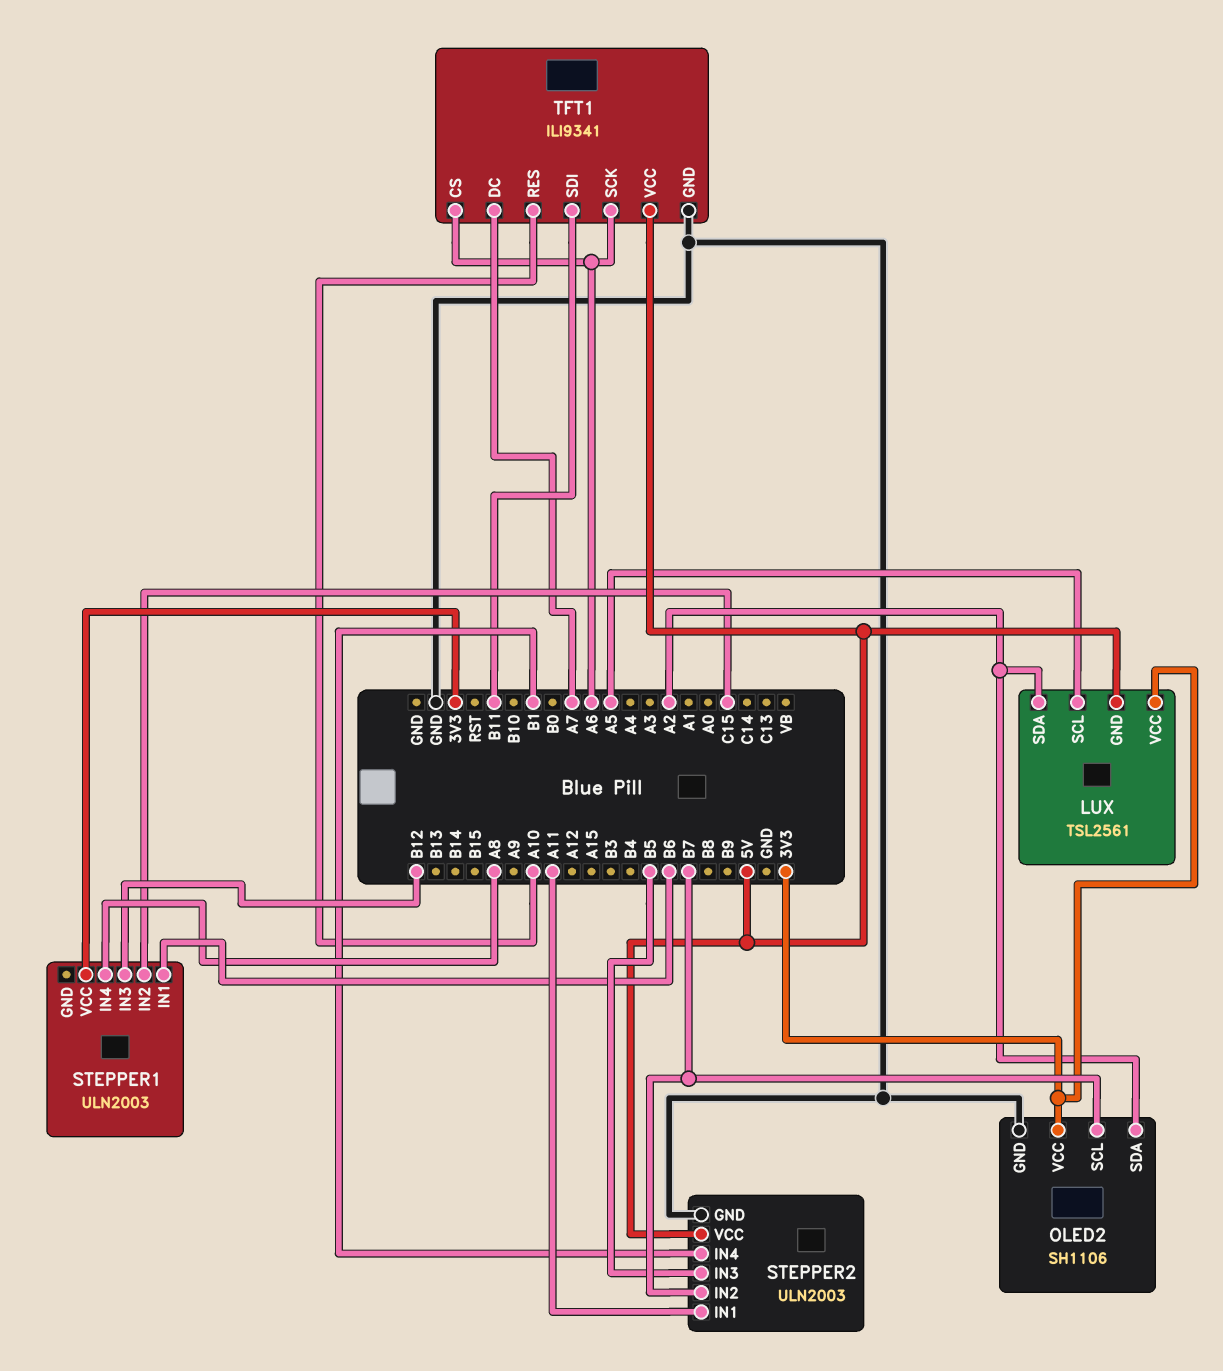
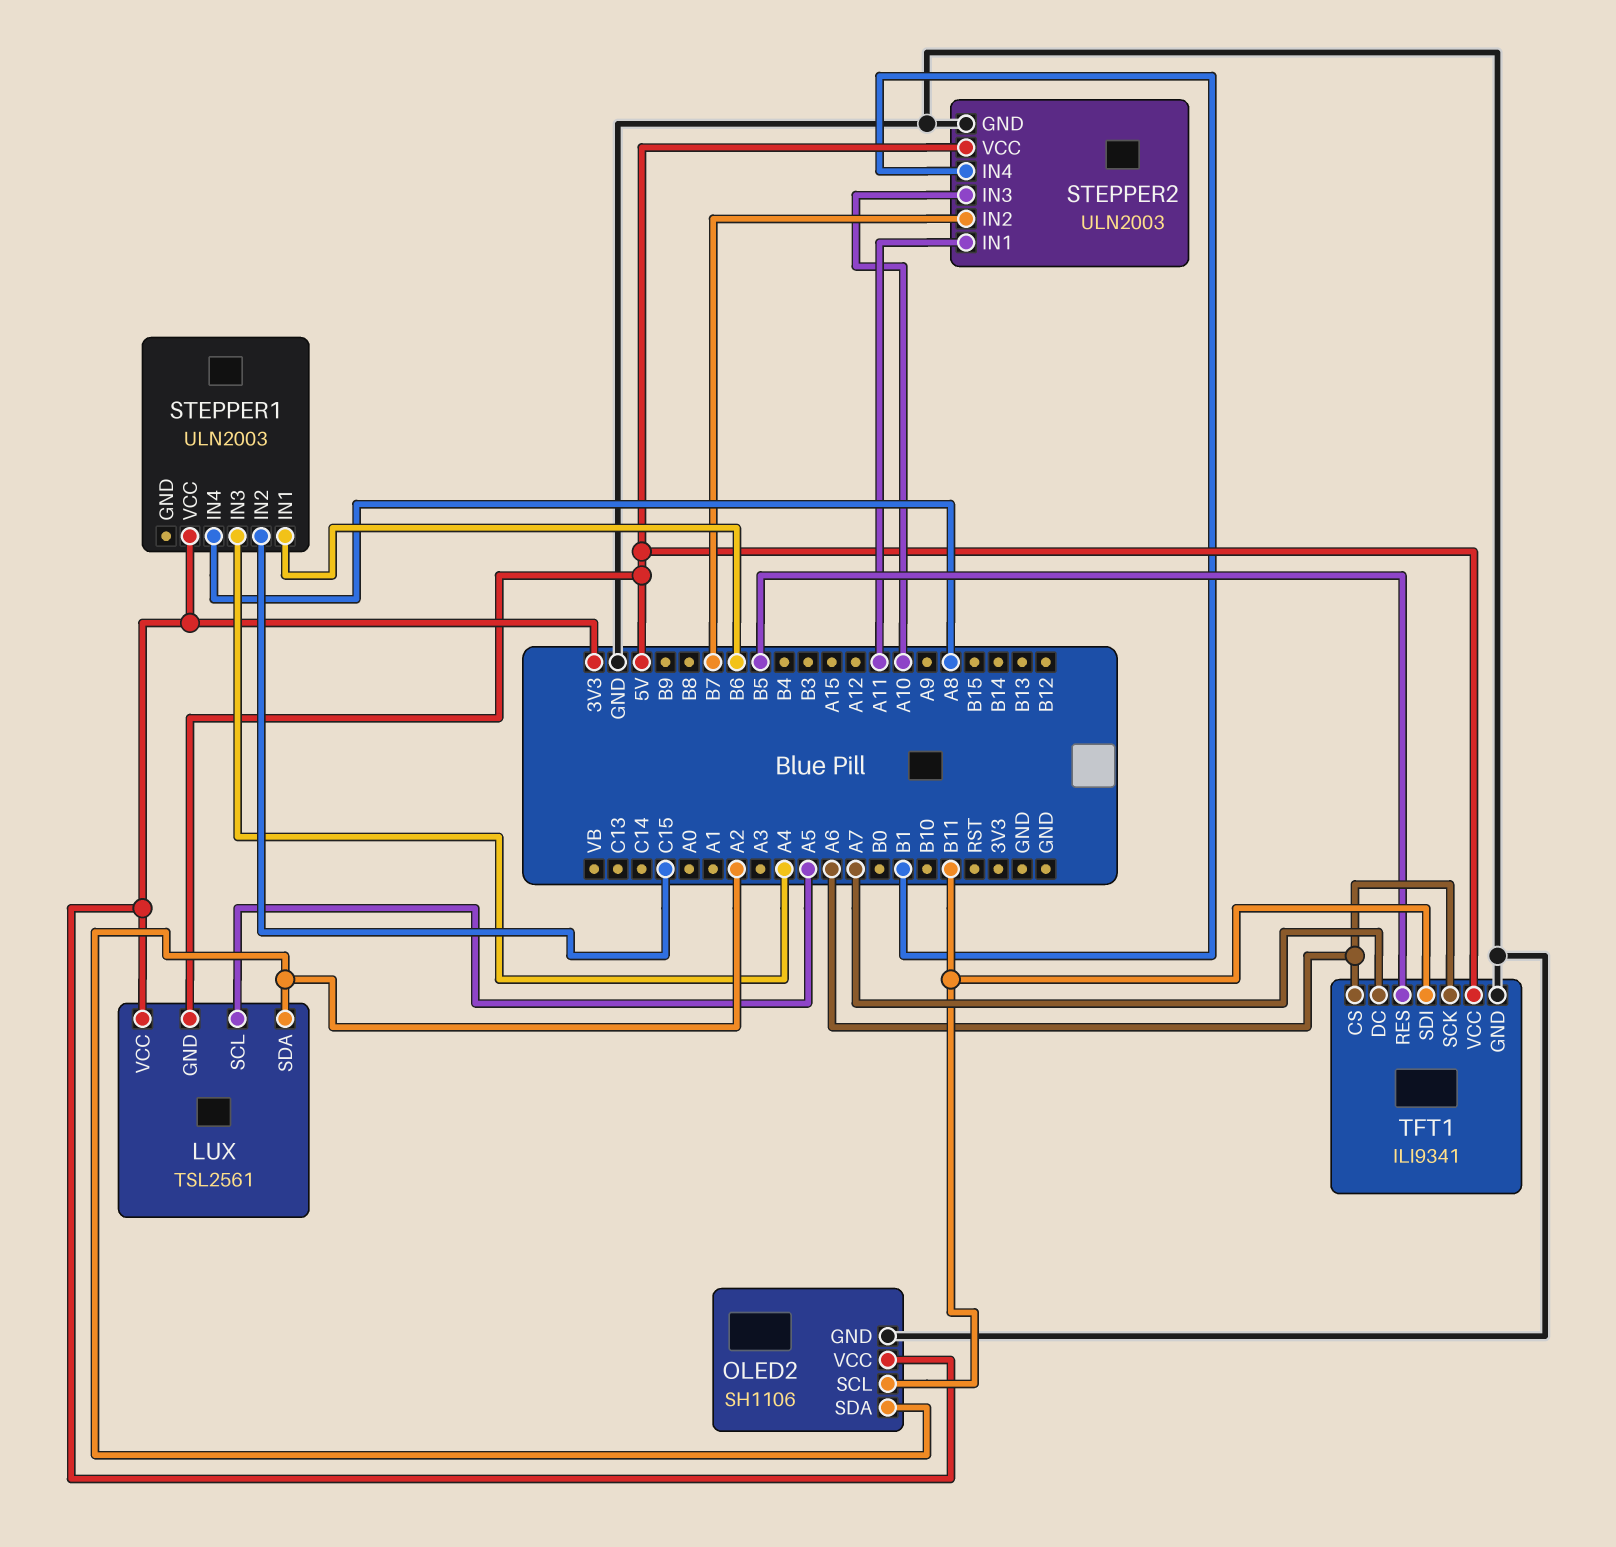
OLED2 pin SCL: B7 -> B11
STEPPER1 pin IN3: B12 -> A4
STEPPER2 pin IN3: B5 -> A10
TFT1 pin RES: A10 -> B5

